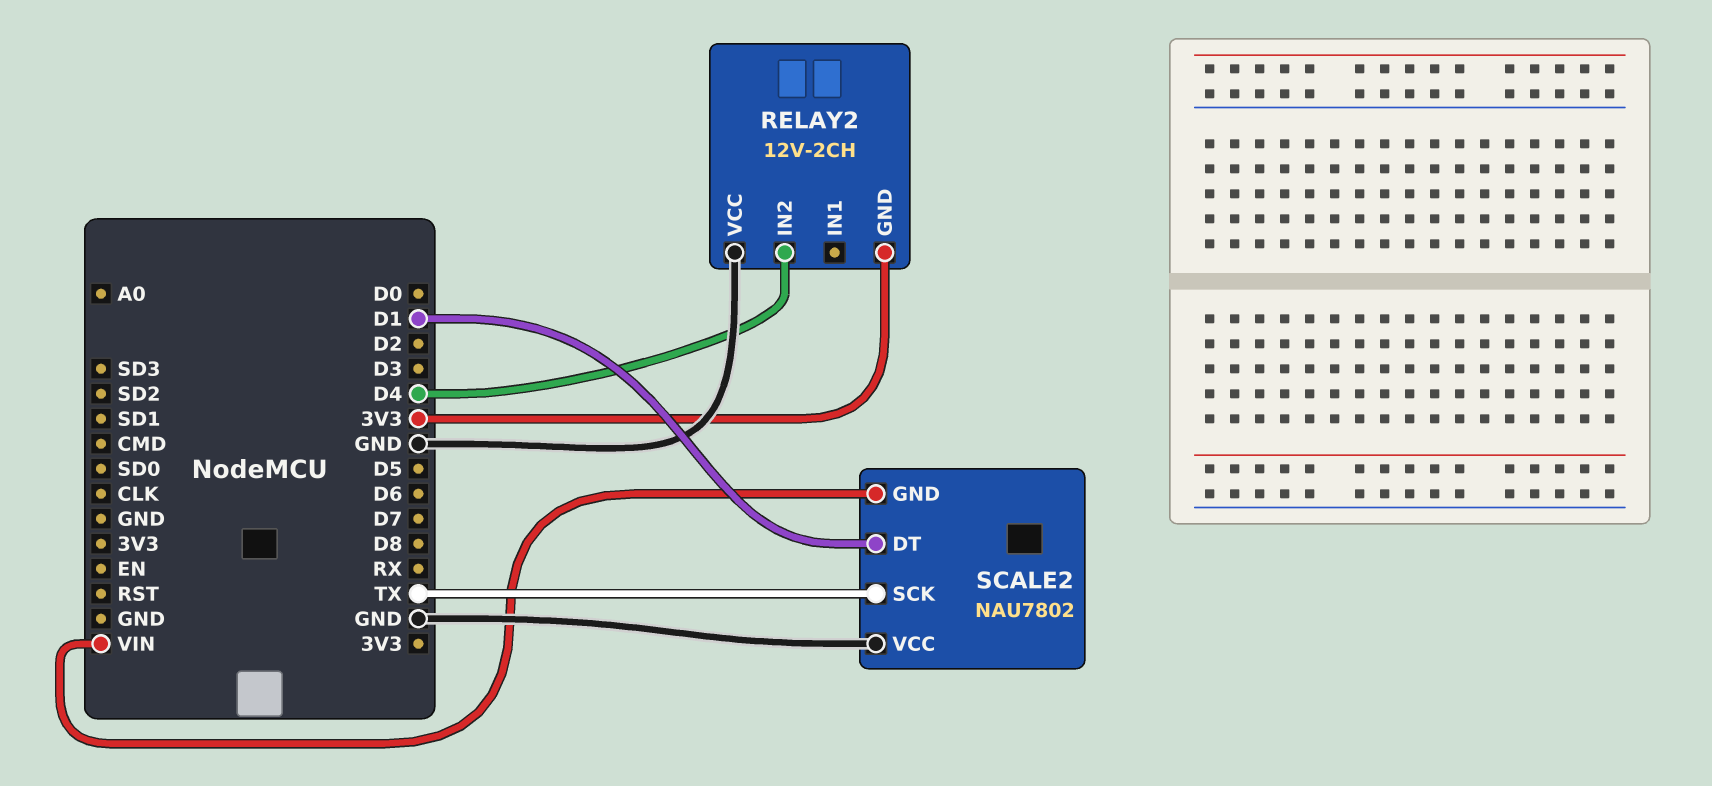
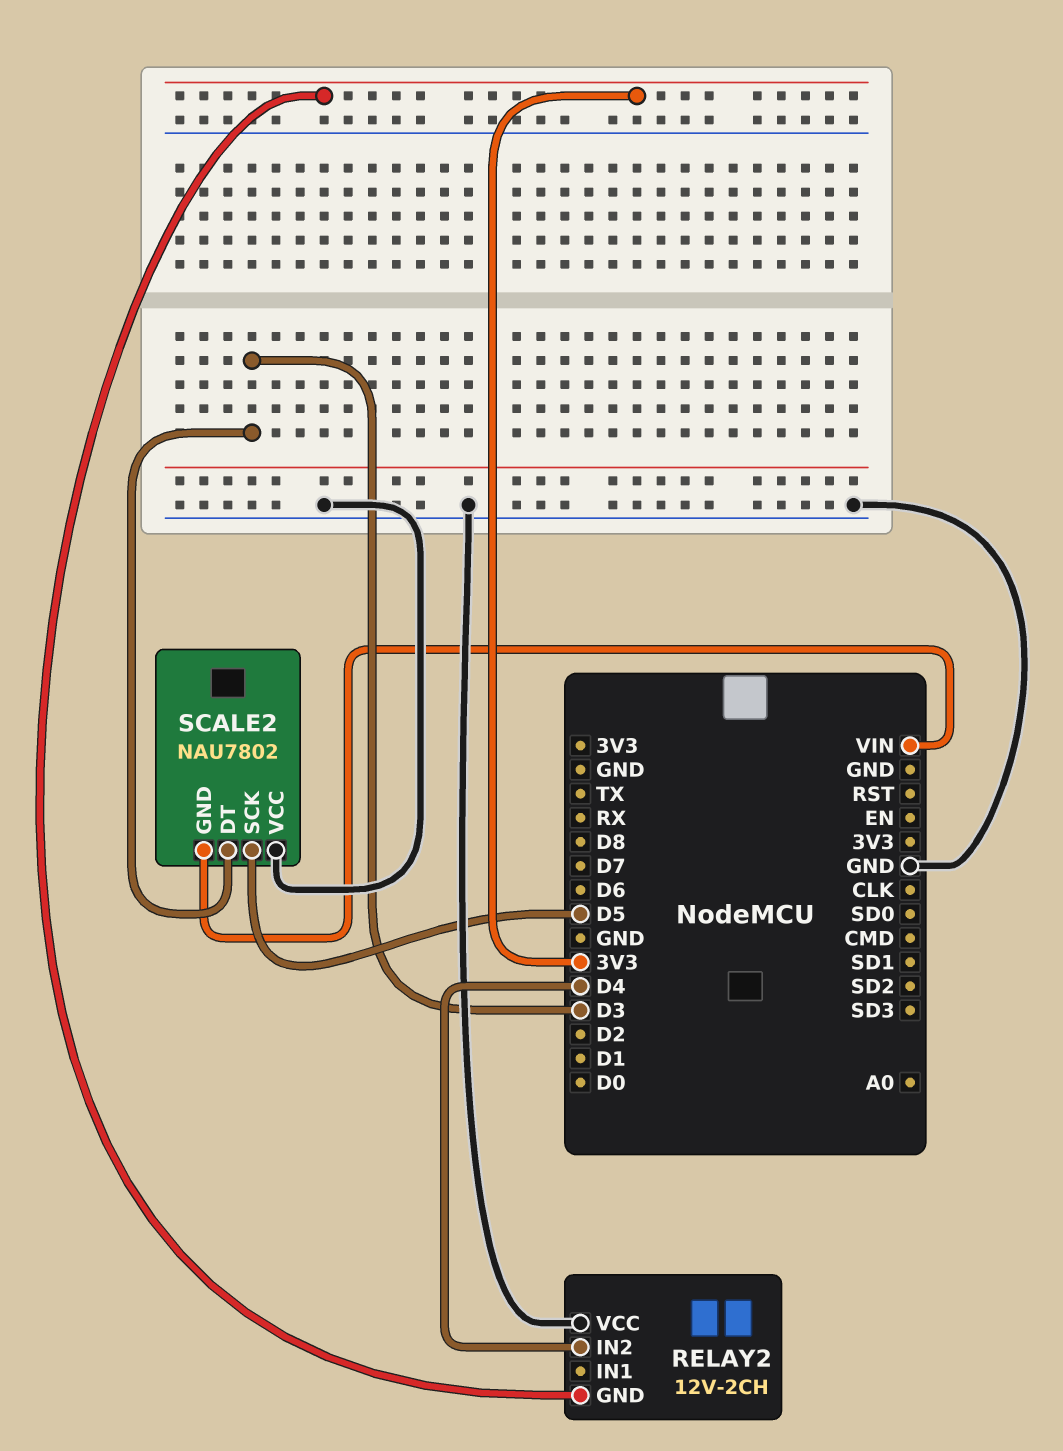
SCALE2 pin DT: D1 -> D3
SCALE2 pin SCK: TX -> D5

